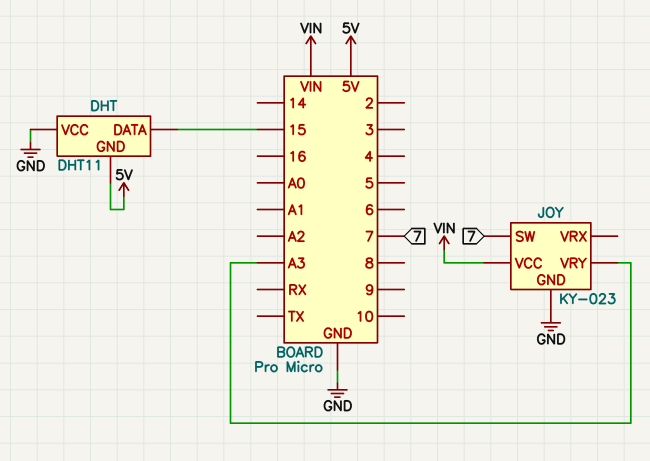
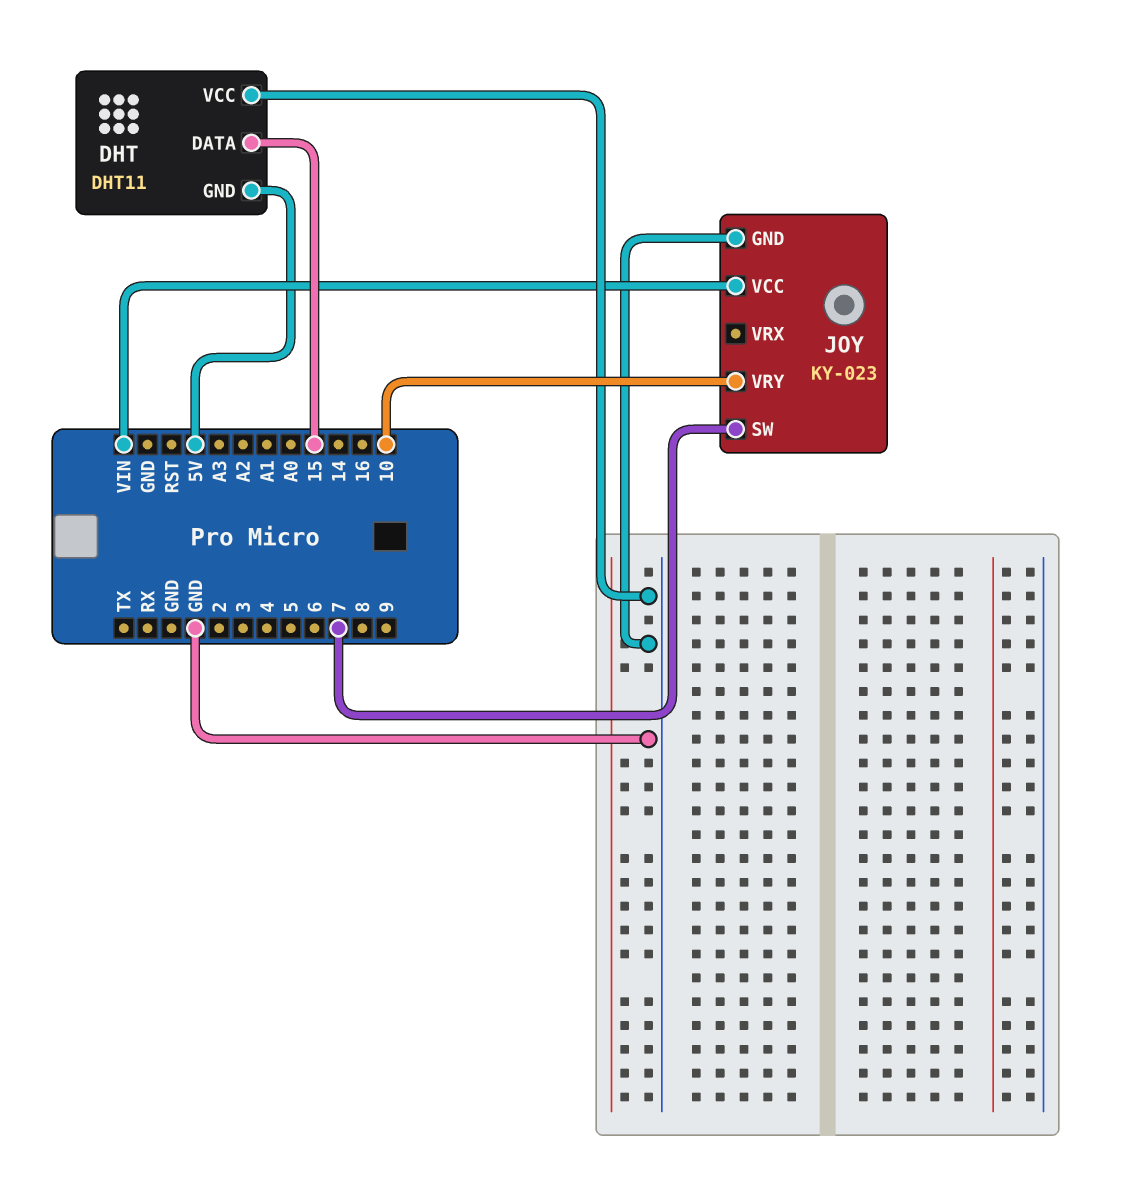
JOY pin VRY: A3 -> 10

